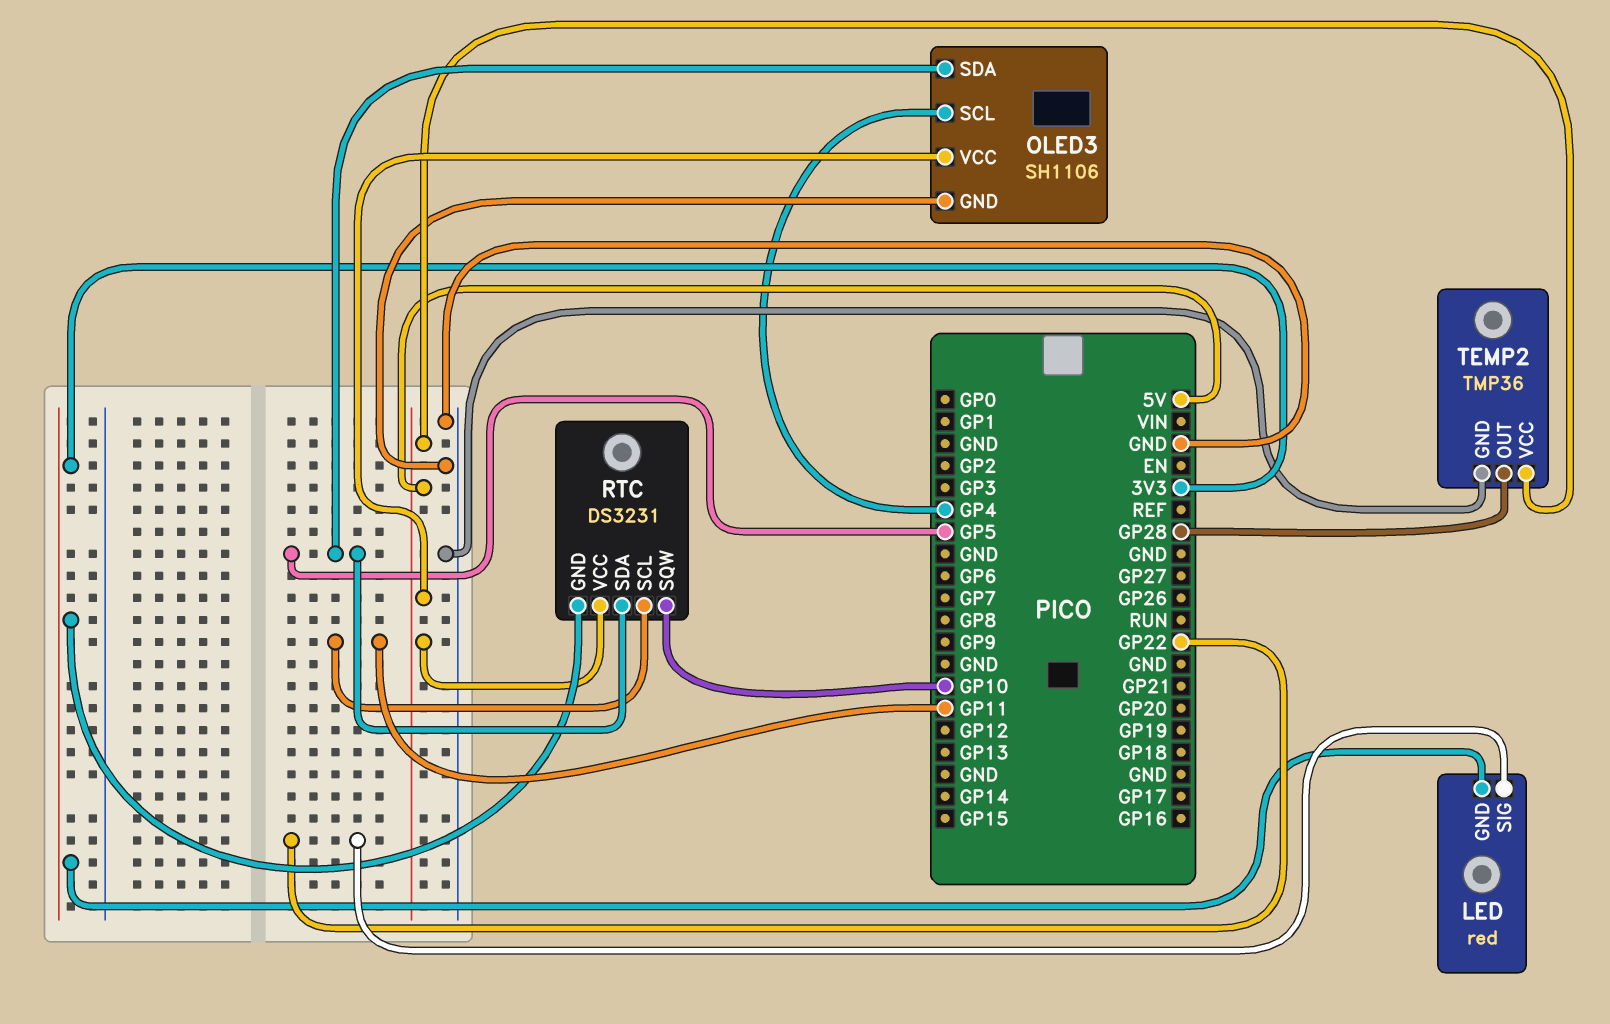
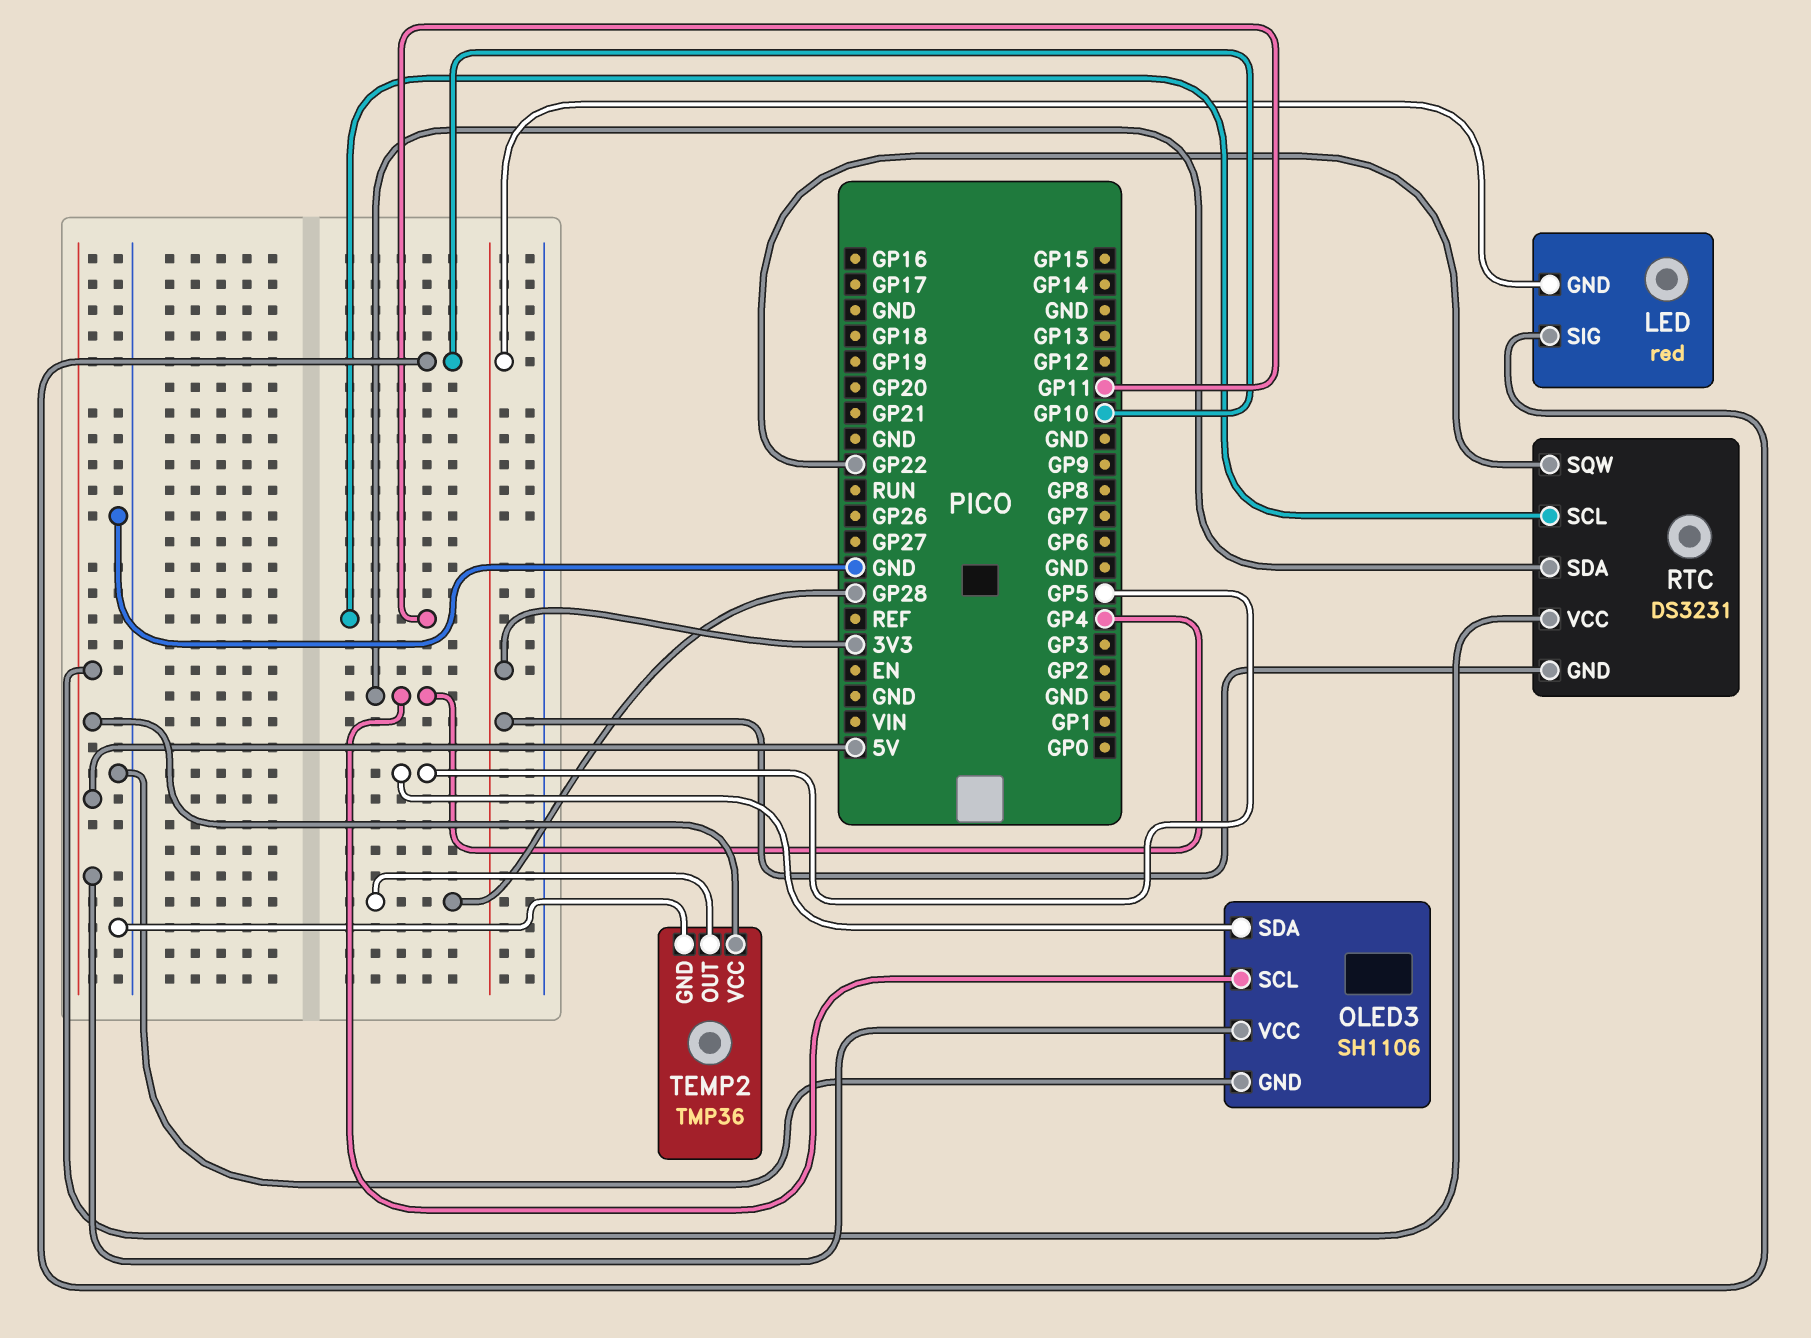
LED pin SIG: GP22 -> GP10
RTC pin SDA: GP5 -> GP4
RTC pin SQW: GP10 -> GP22

